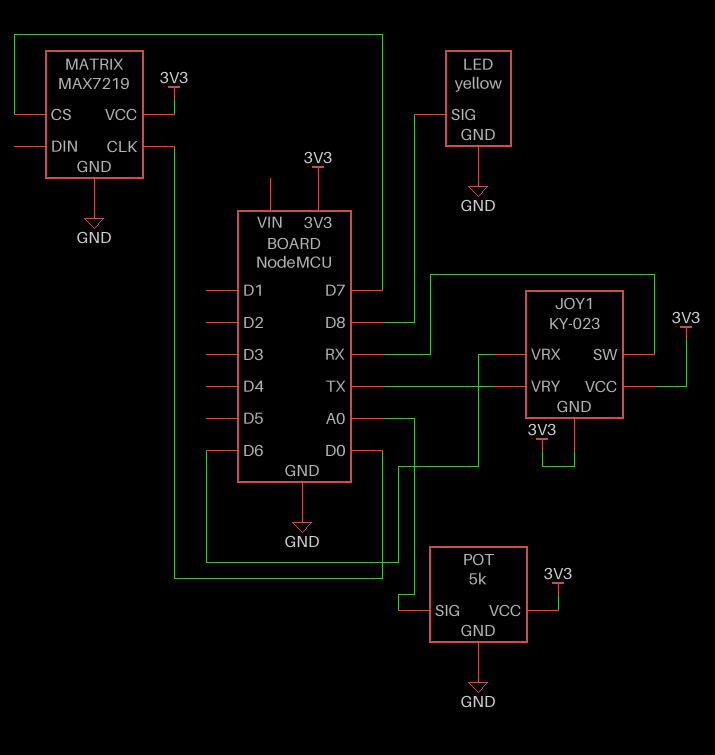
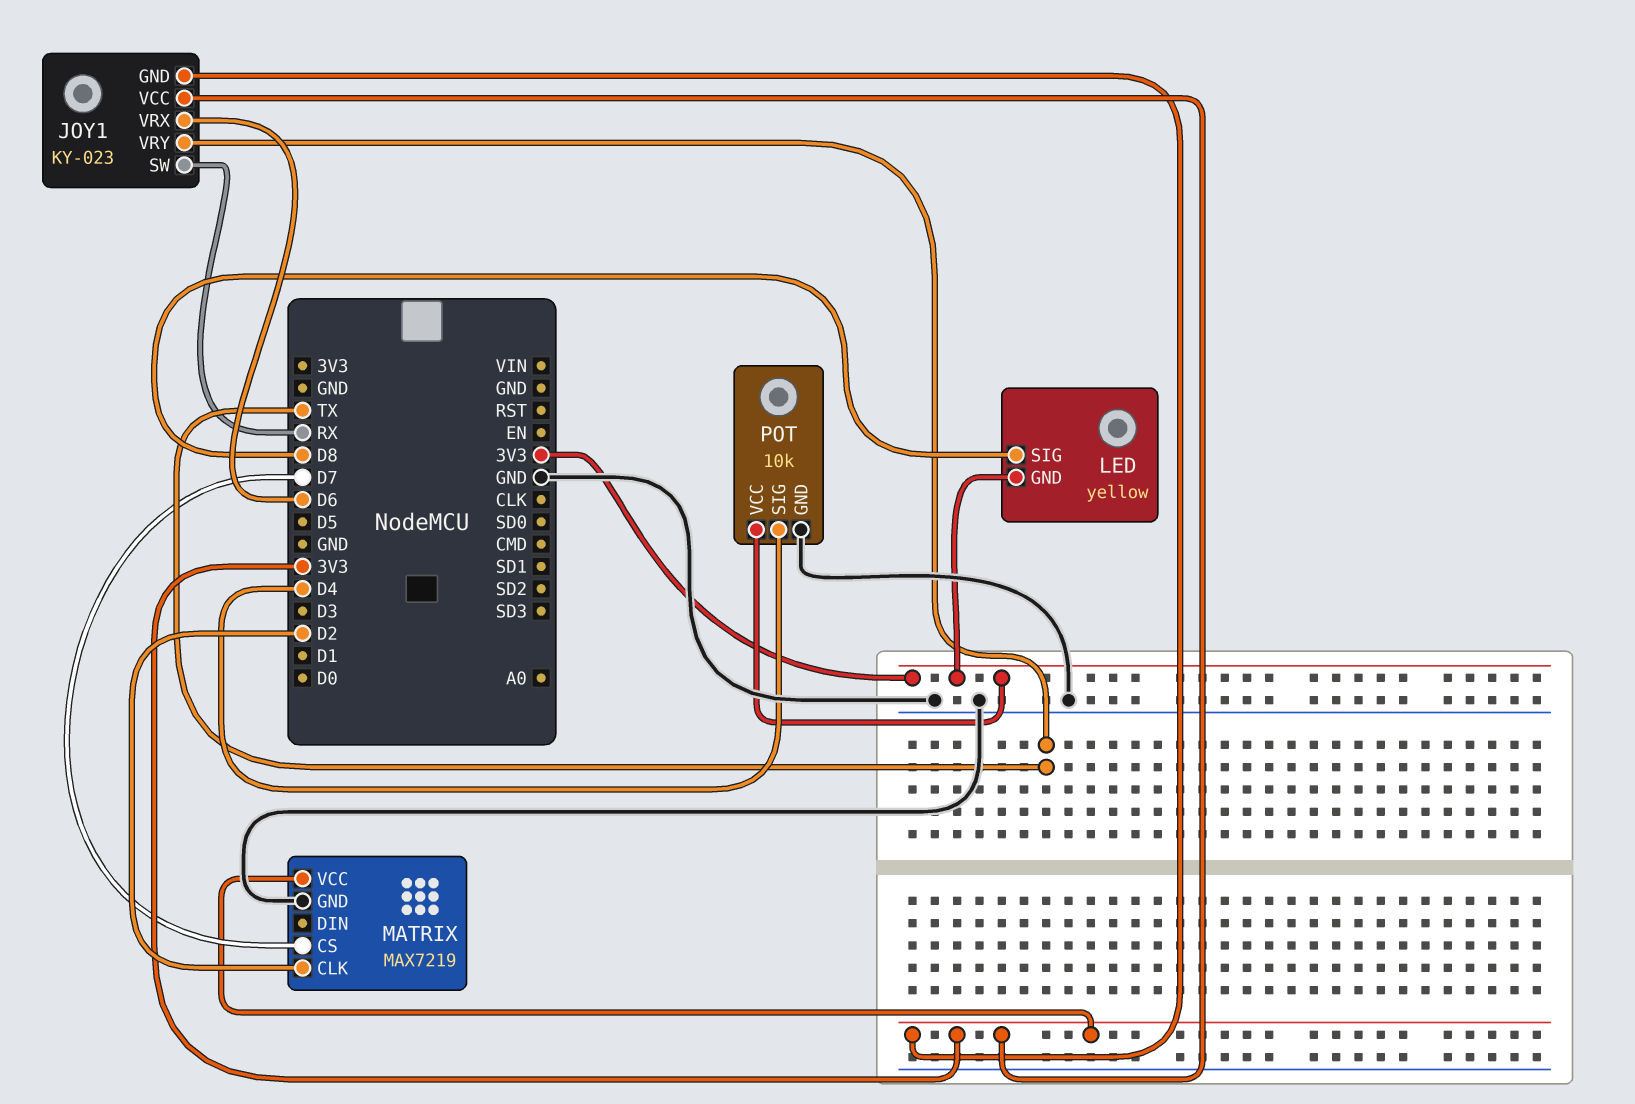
LED pin GND: GND -> 3V3
MATRIX pin CLK: D0 -> D2
POT: 5k -> 10k
POT pin SIG: A0 -> D4

